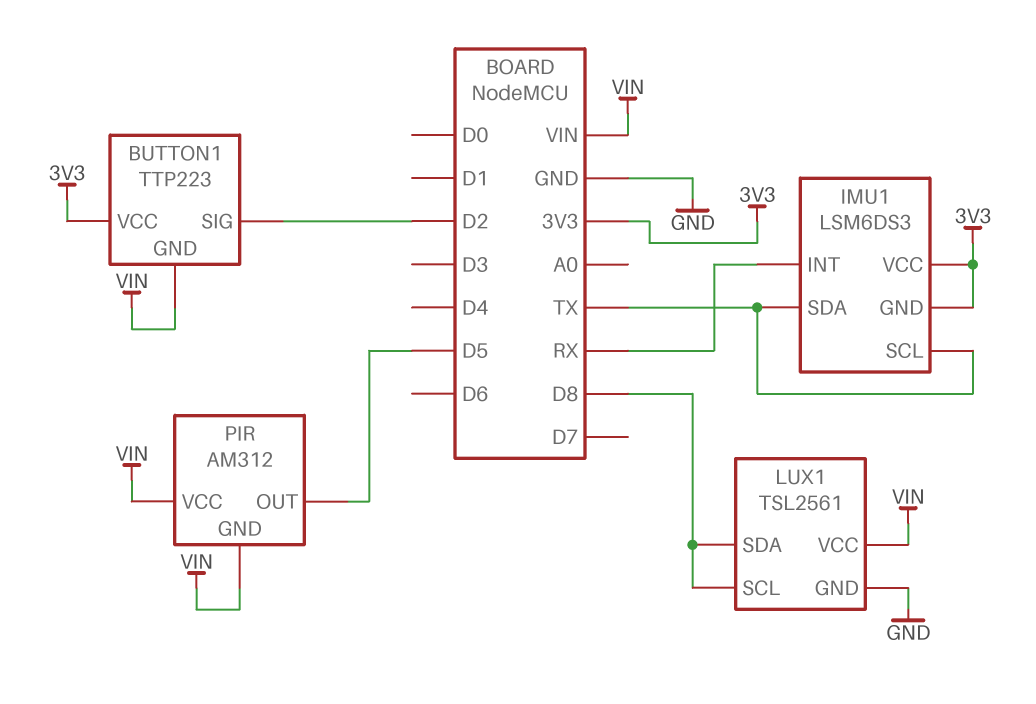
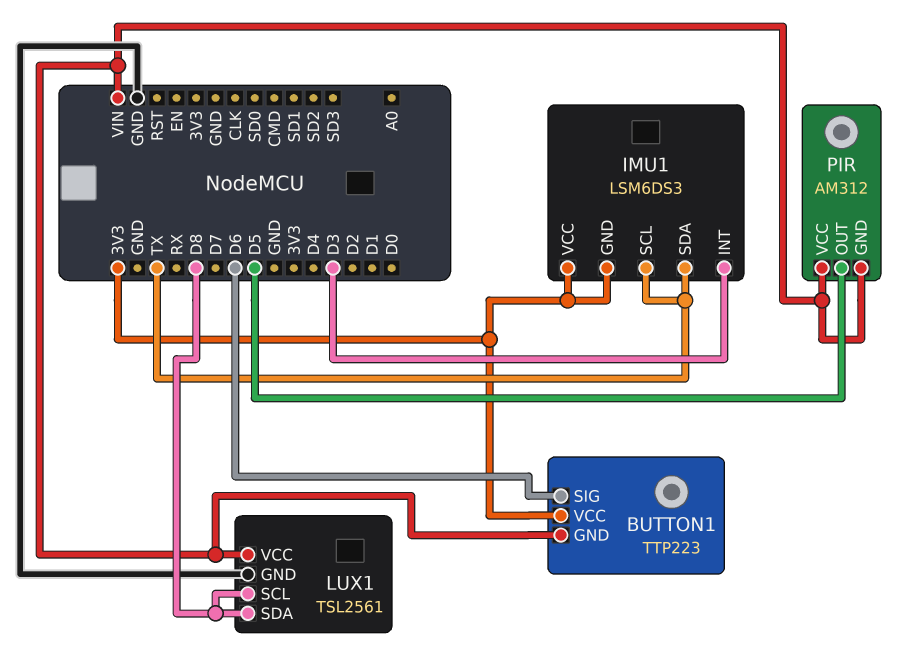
BUTTON1 pin SIG: D2 -> D6
IMU1 pin INT: RX -> D3

